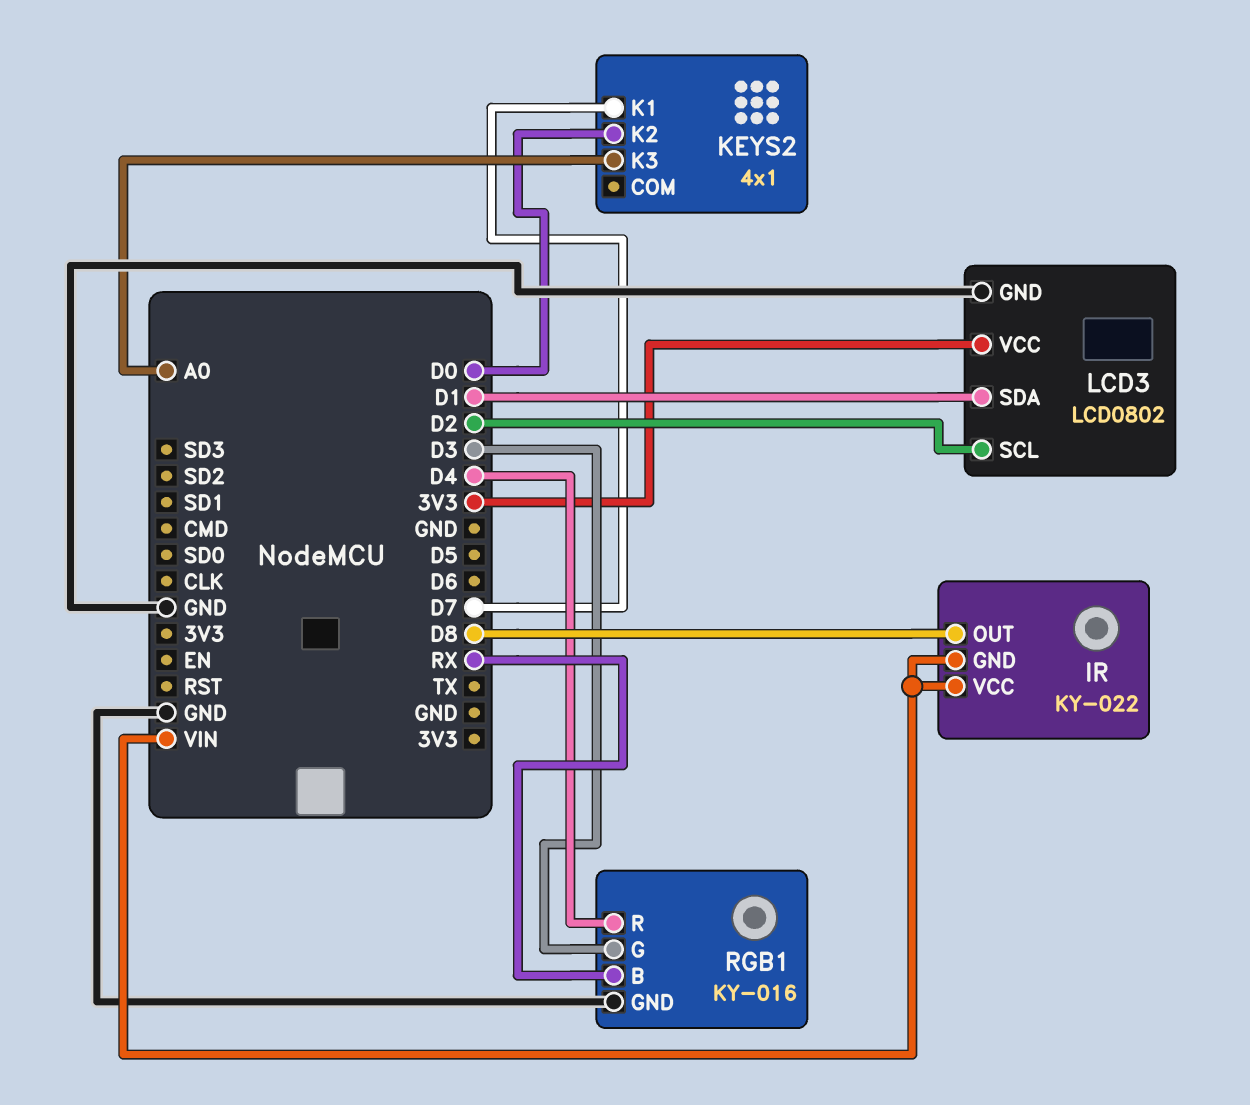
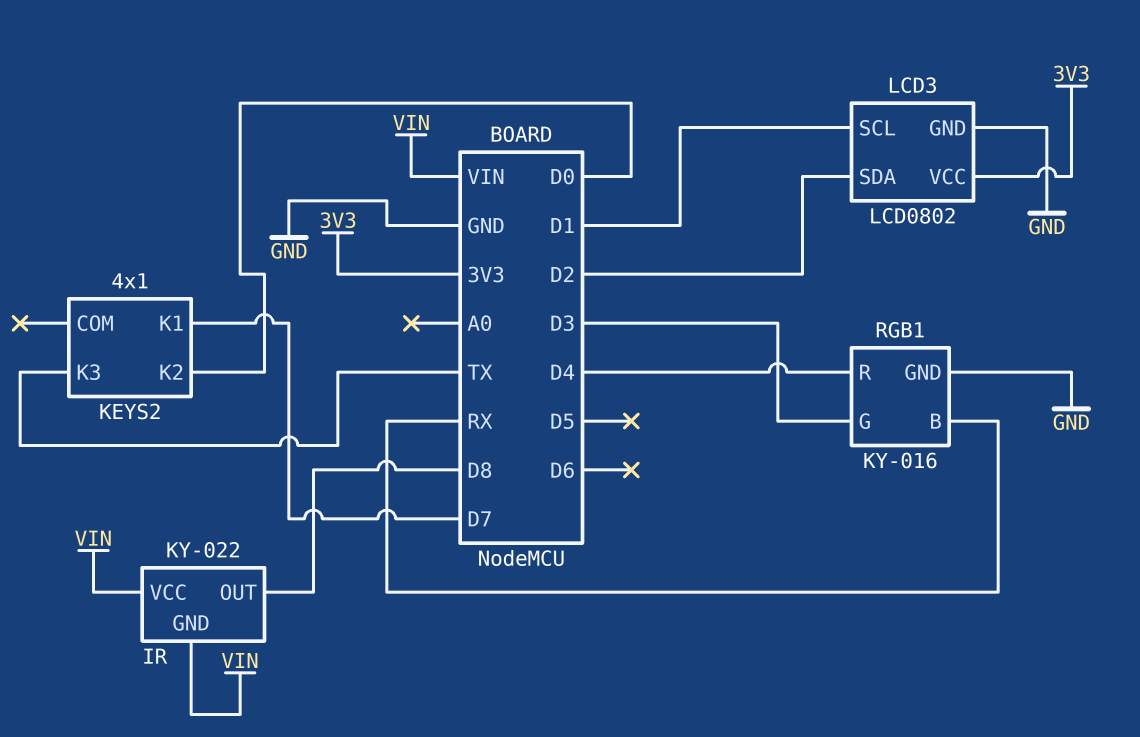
KEYS2 pin K3: A0 -> TX
LCD3 pin SCL: D2 -> D1
LCD3 pin SDA: D1 -> D2

